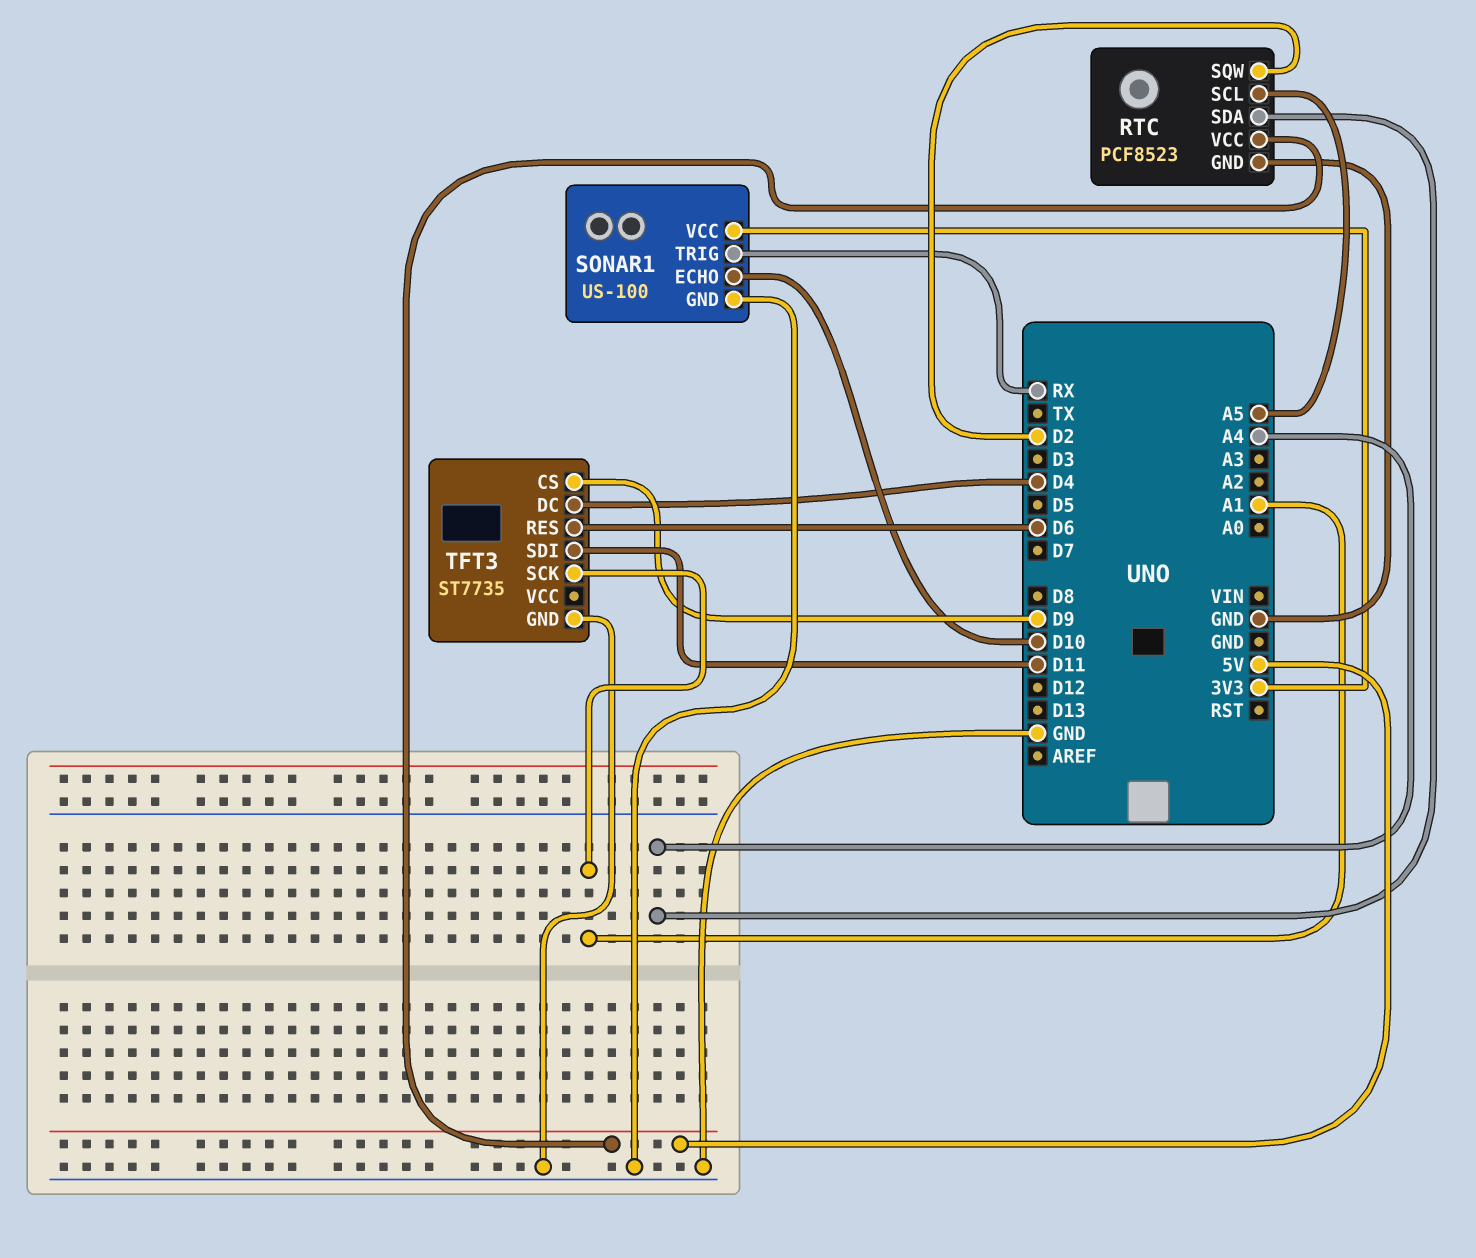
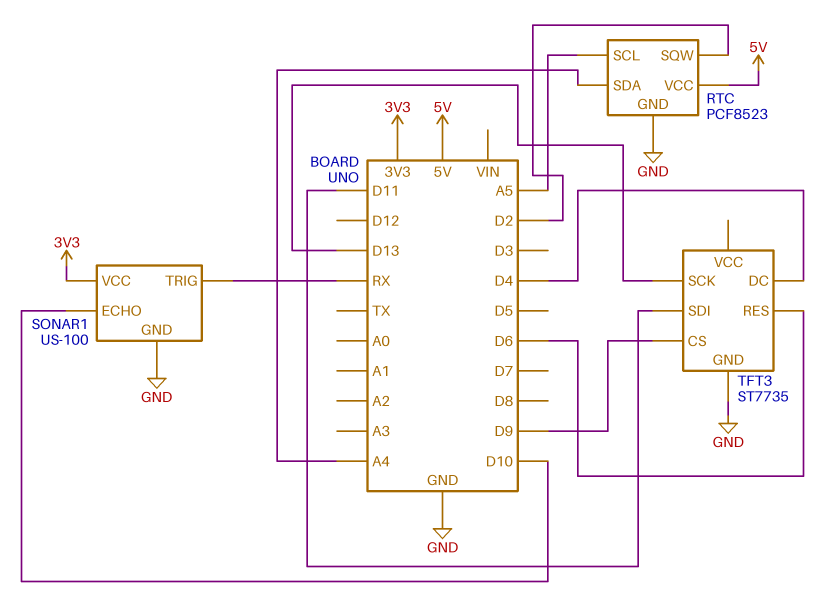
TFT3 pin SCK: A1 -> D13

